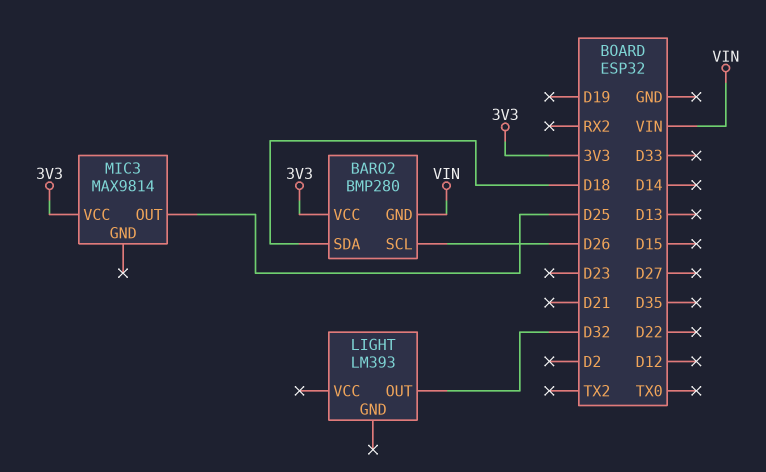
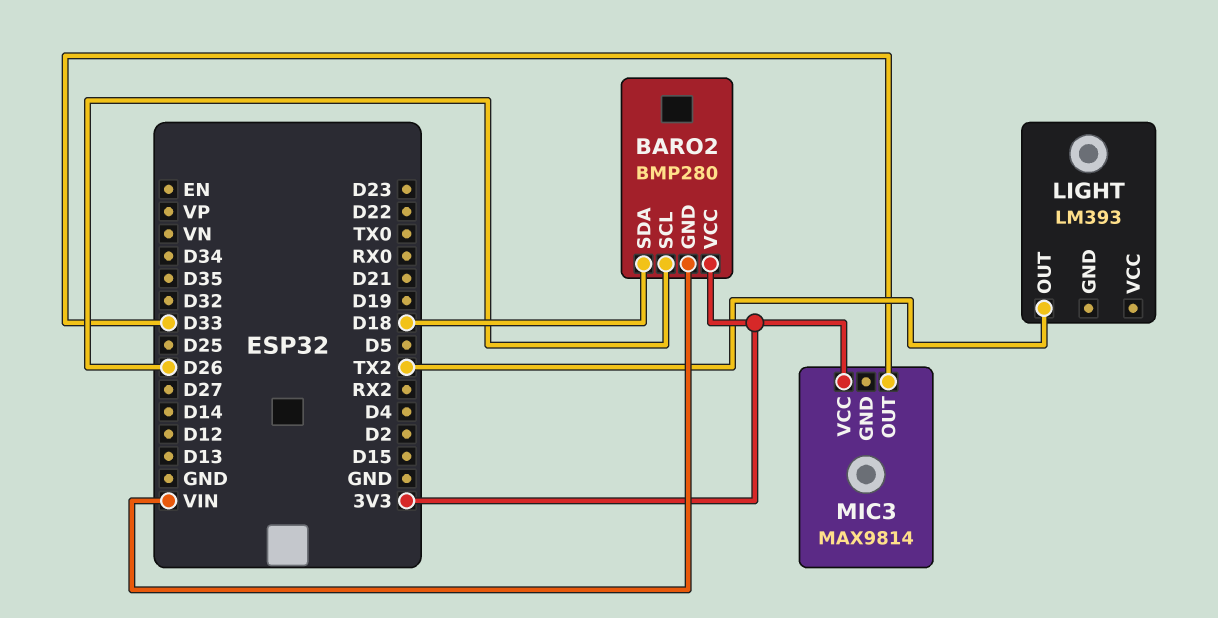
LIGHT pin OUT: D32 -> TX2
MIC3 pin OUT: D25 -> D33

